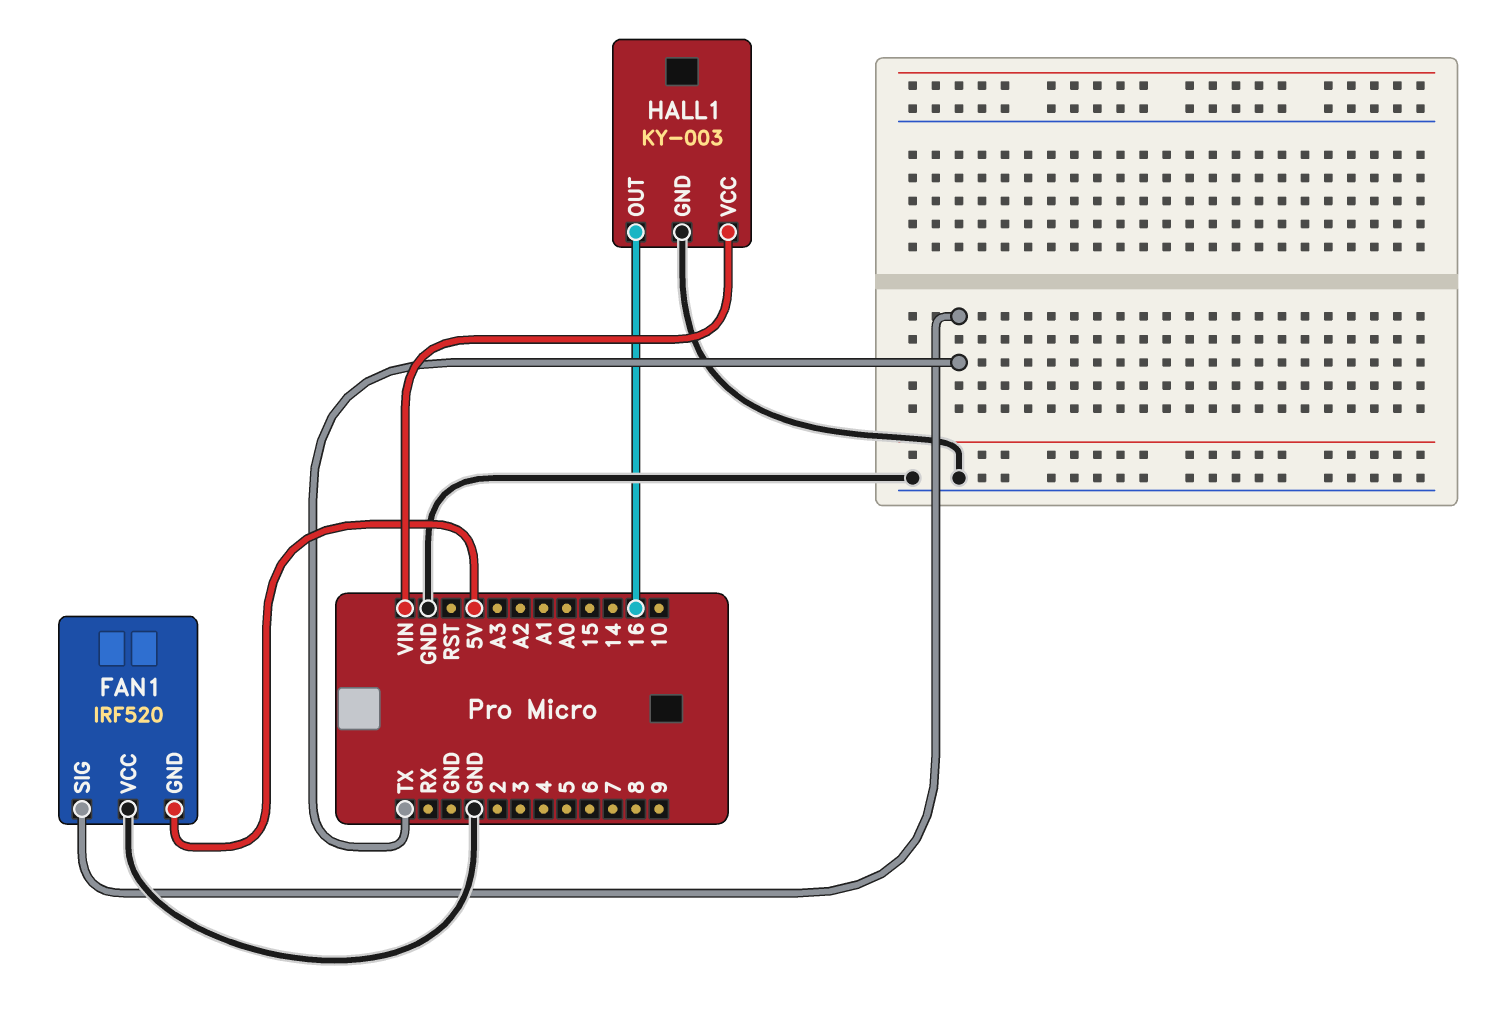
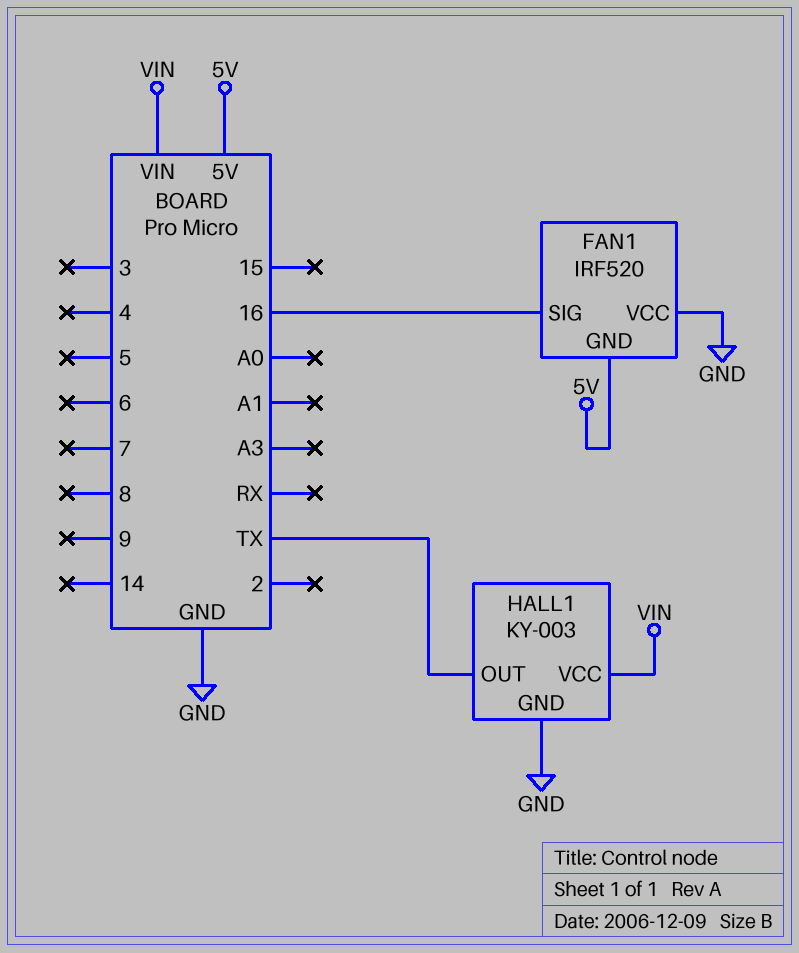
FAN1 pin SIG: TX -> 16
HALL1 pin OUT: 16 -> TX

